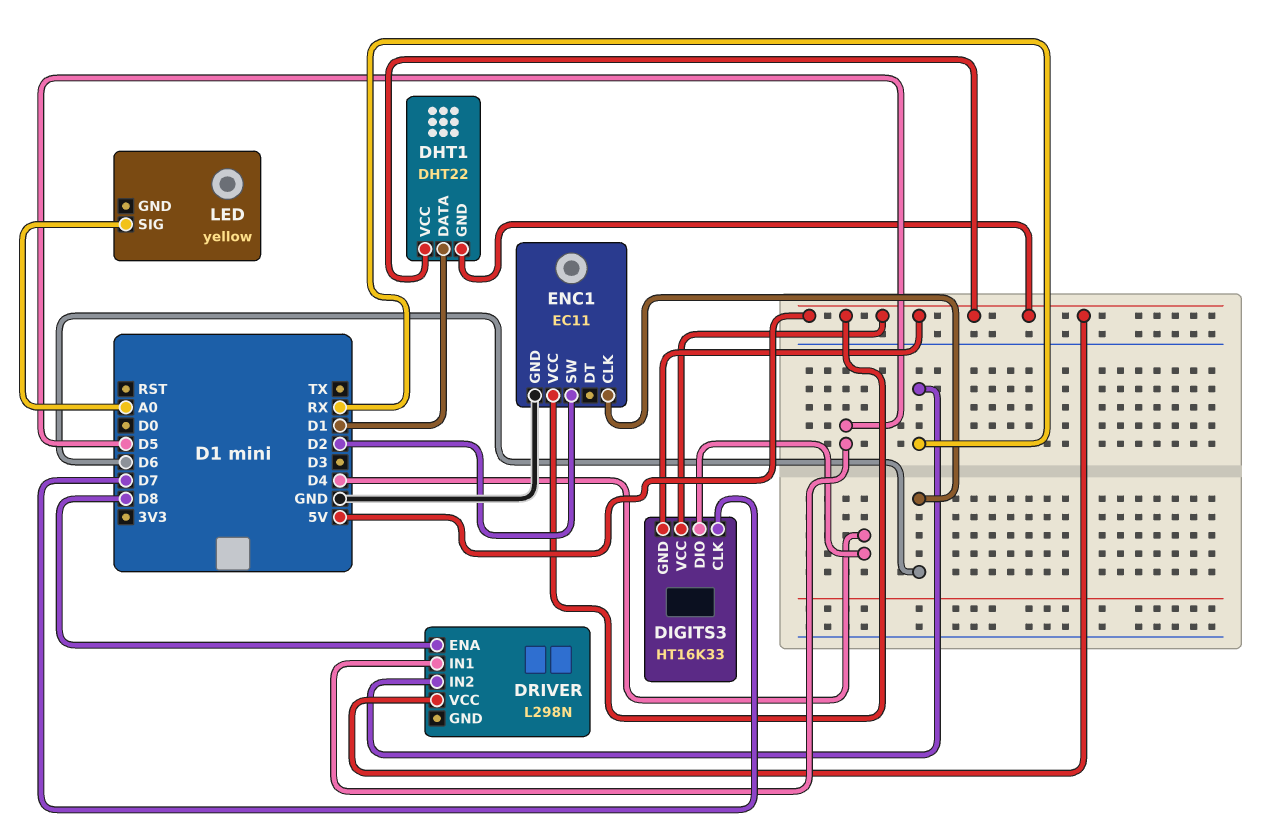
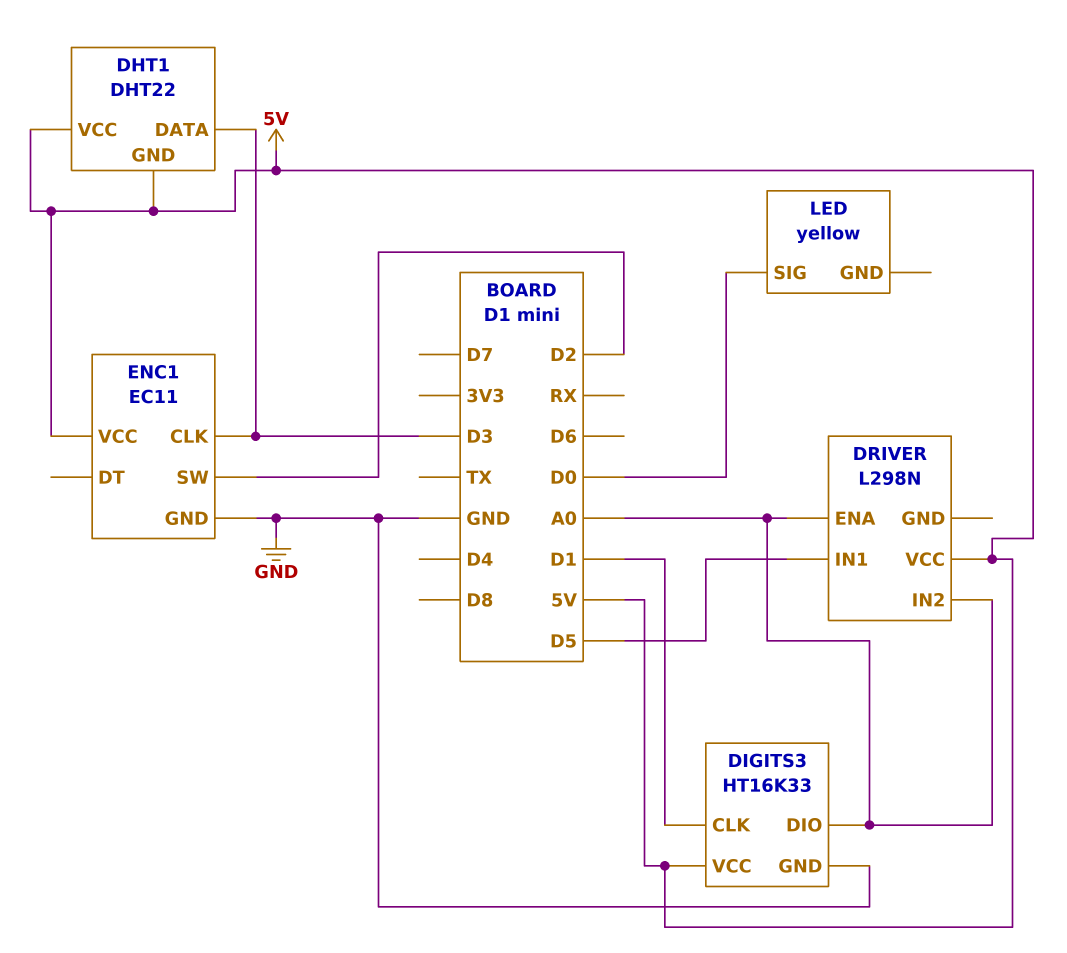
DHT1 pin DATA: D1 -> D3
DIGITS3 pin CLK: D7 -> D1
DIGITS3 pin DIO: D4 -> A0
DIGITS3 pin GND: 5V -> GND
DRIVER pin ENA: D8 -> A0
DRIVER pin IN2: RX -> A0
ENC1 pin CLK: D6 -> D3
LED pin SIG: A0 -> D0

